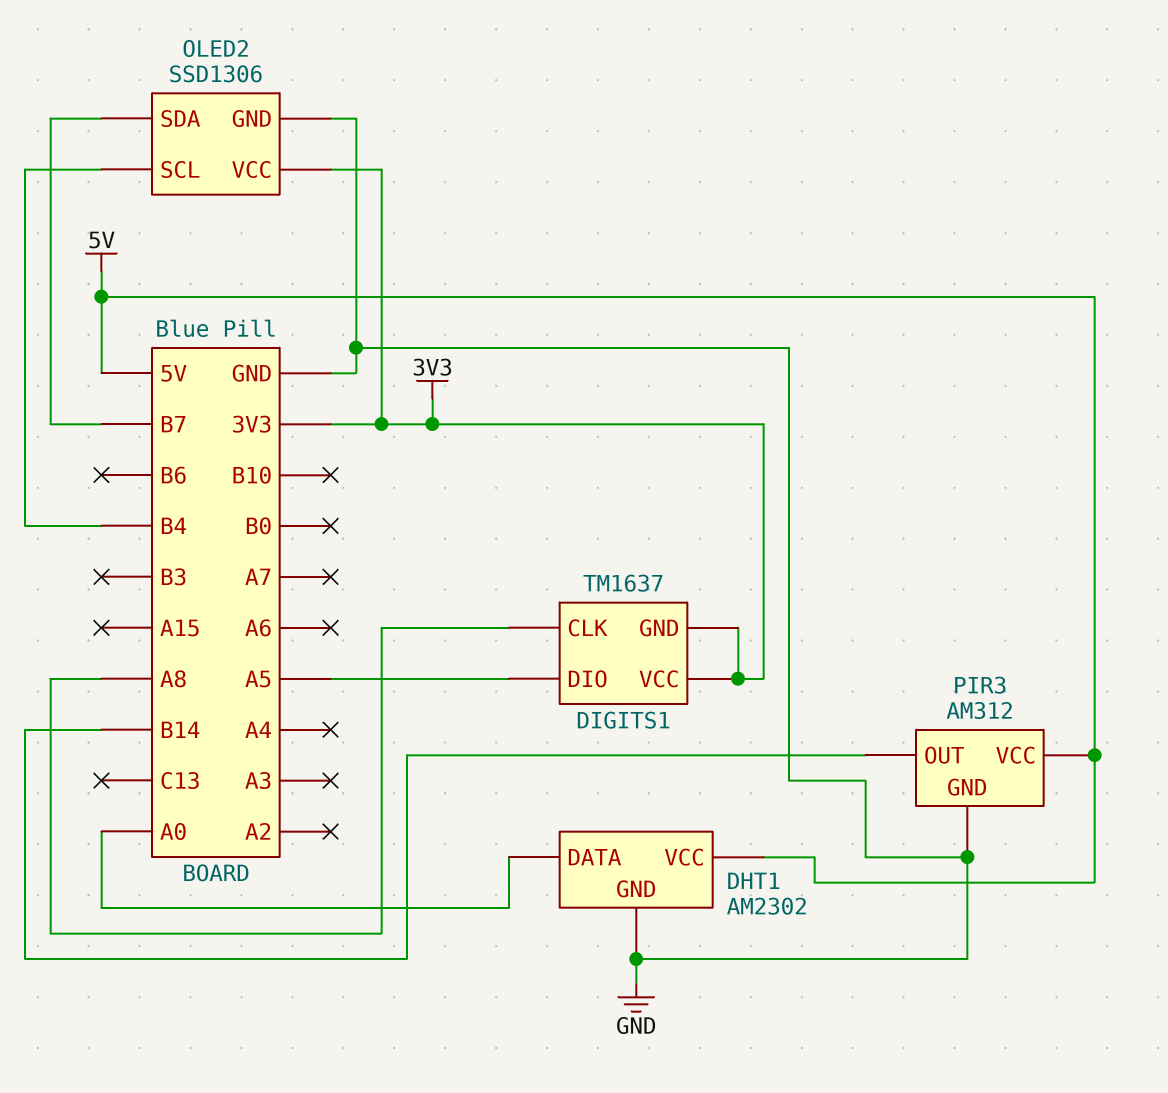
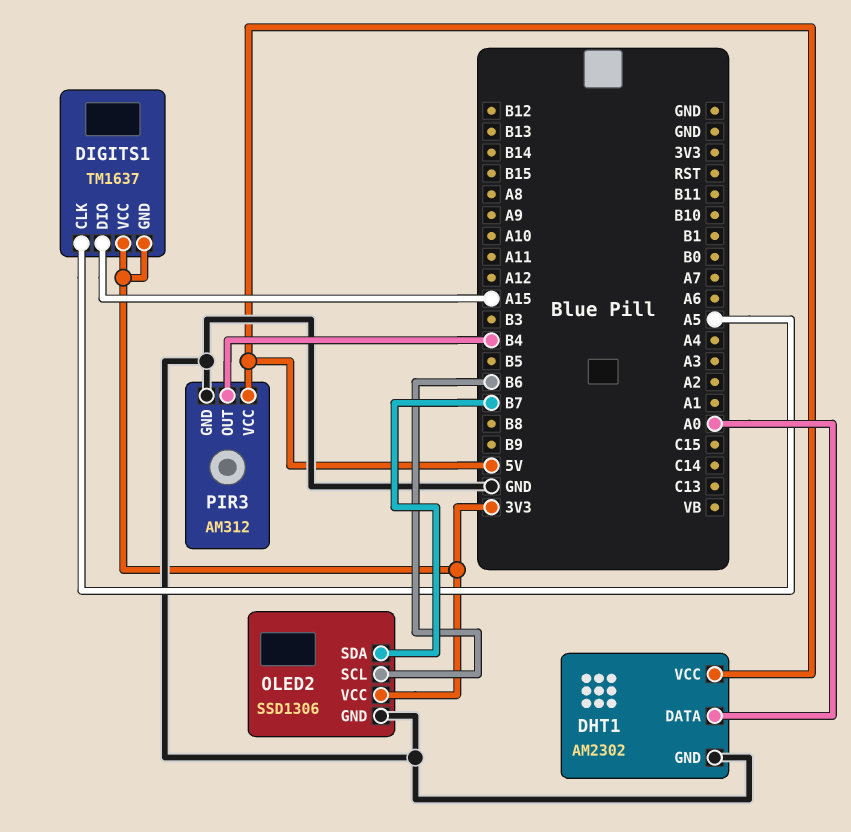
DIGITS1 pin CLK: A8 -> A5
DIGITS1 pin DIO: A5 -> A15
OLED2 pin SCL: B4 -> B6
PIR3 pin OUT: B14 -> B4

